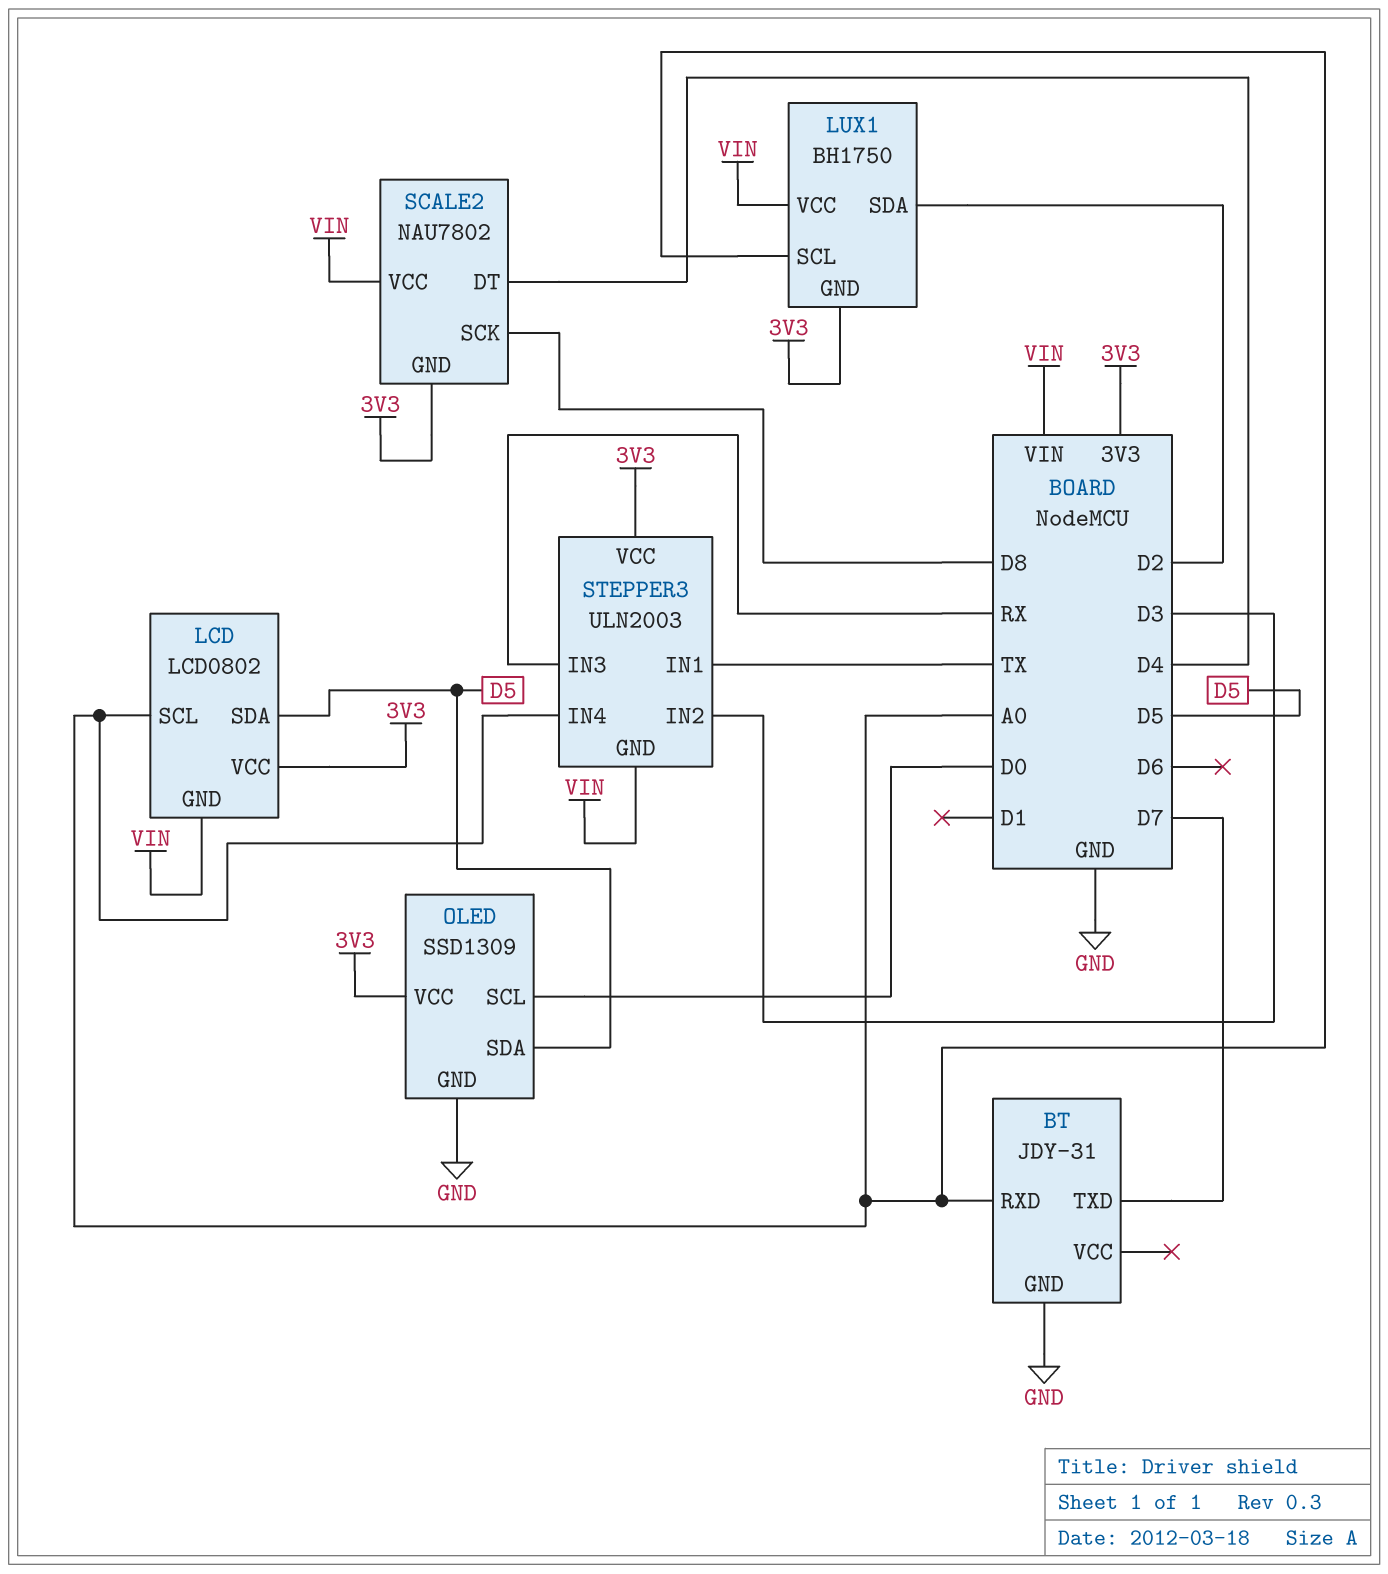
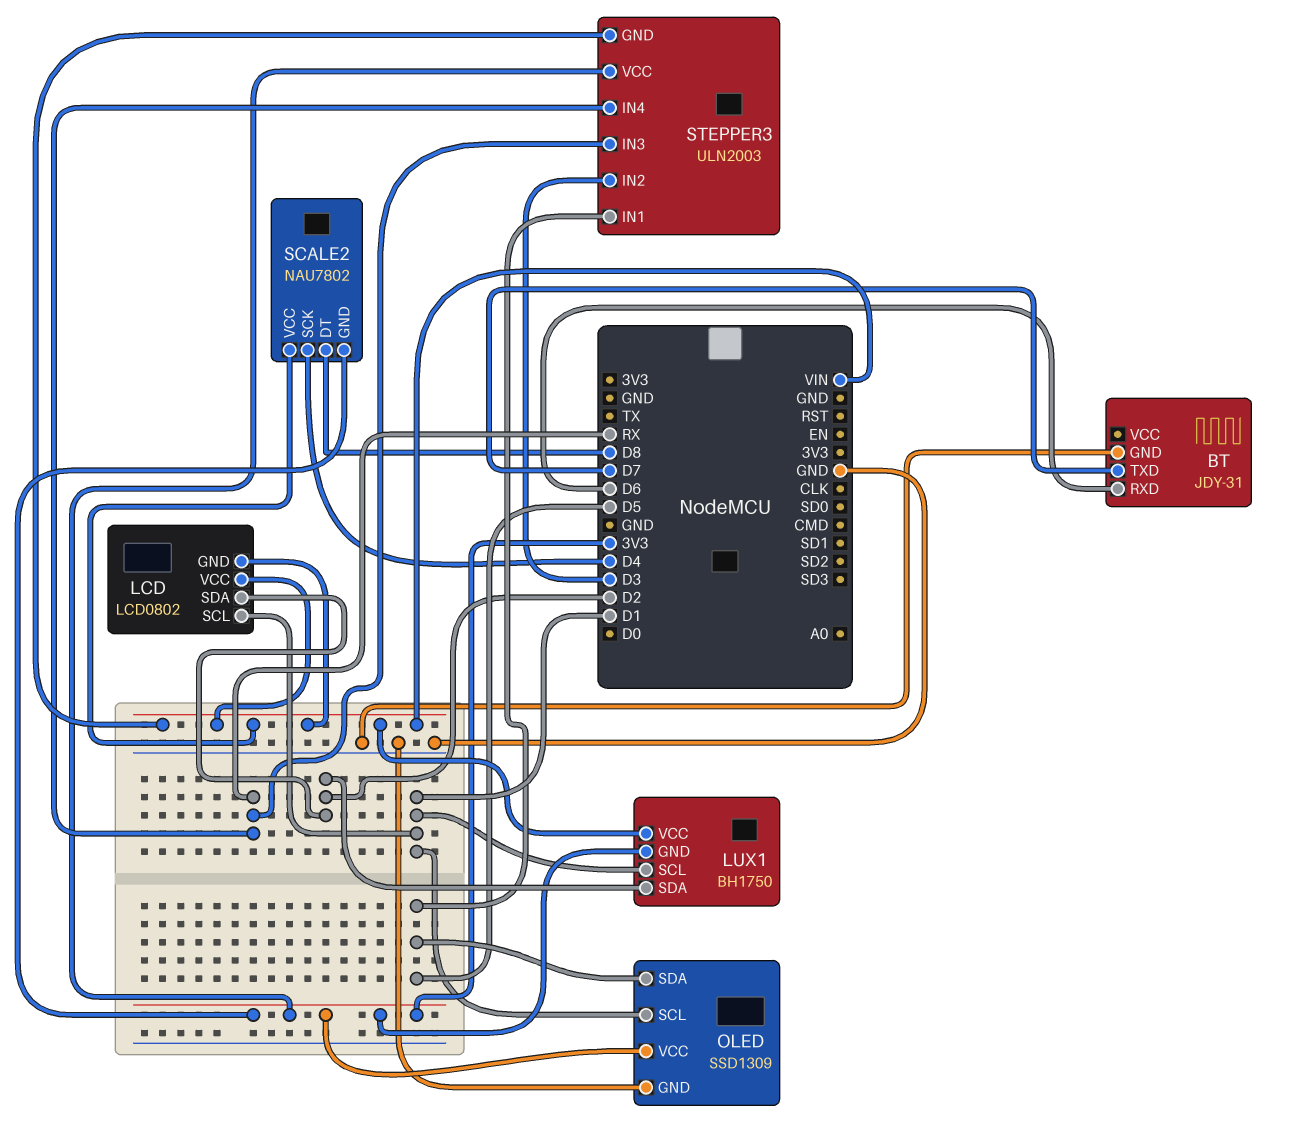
BT pin RXD: A0 -> D6
LCD pin SCL: A0 -> D1
LCD pin SDA: D5 -> D2
LCD pin VCC: 3V3 -> VIN
LUX1 pin SCL: A0 -> D1
OLED pin SCL: D0 -> D1
SCALE2 pin DT: D4 -> D8
SCALE2 pin SCK: D8 -> D4
STEPPER3 pin IN1: TX -> D5
STEPPER3 pin IN4: A0 -> RX

